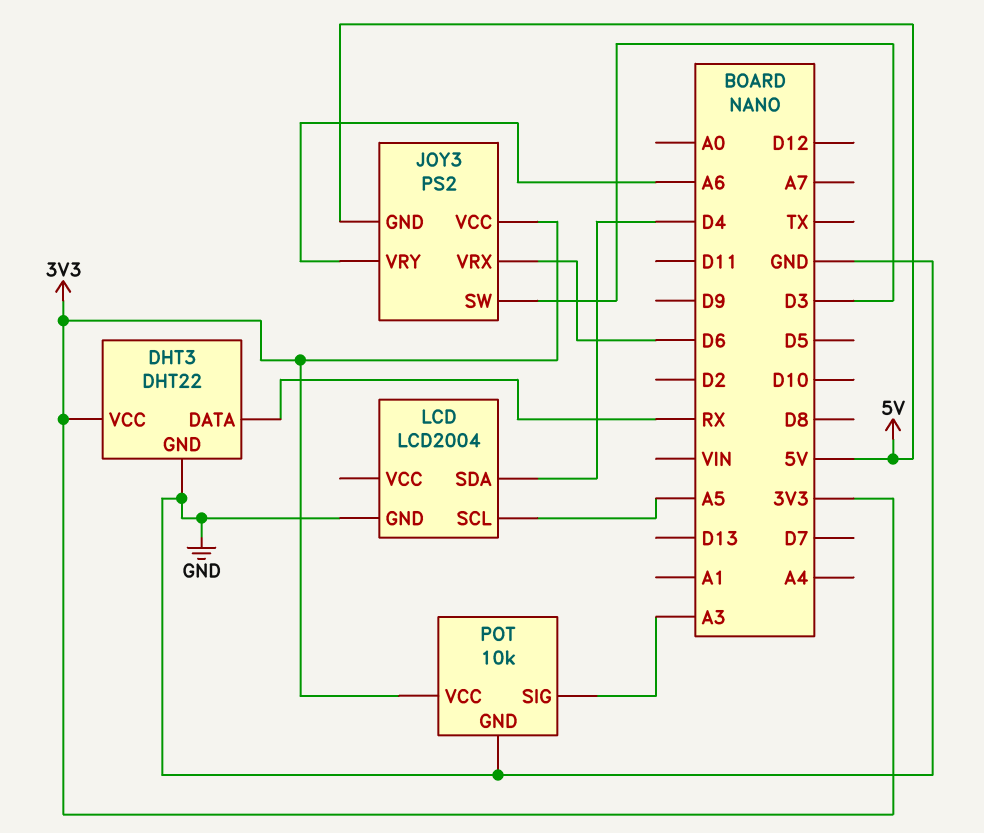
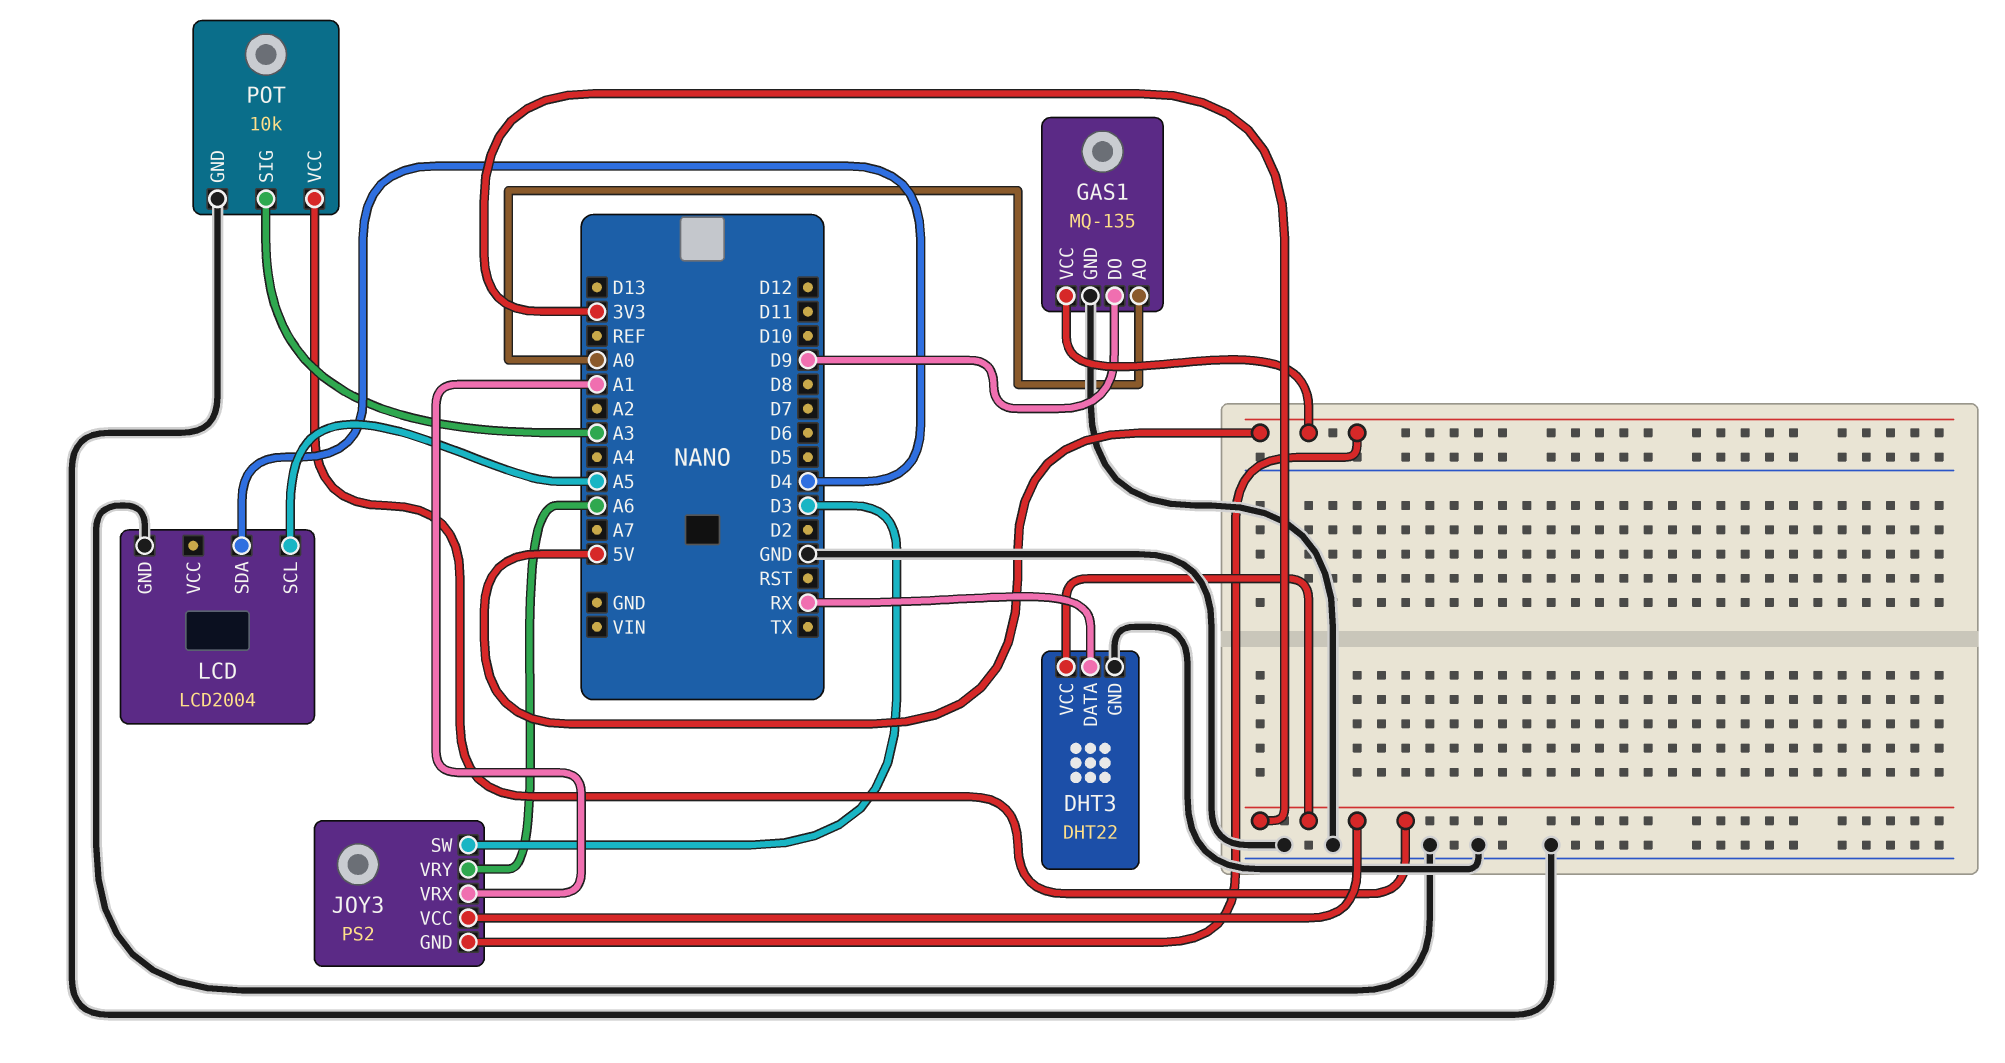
GAS1: none -> MQ-135
GAS1 pin AO: none -> A0
GAS1 pin DO: none -> D9
GAS1 pin GND: none -> GND
GAS1 pin VCC: none -> 5V
JOY3 pin VRX: D6 -> A1

